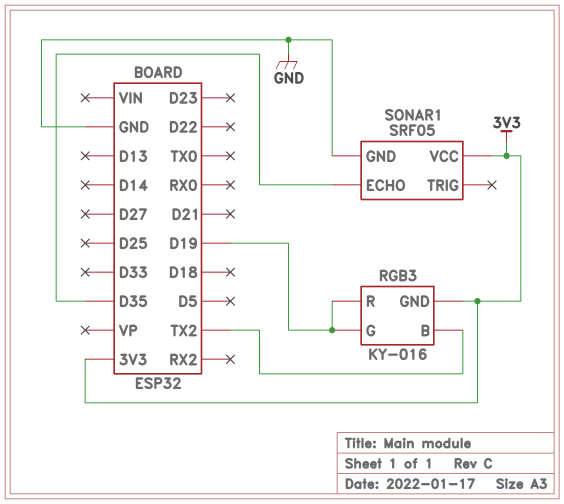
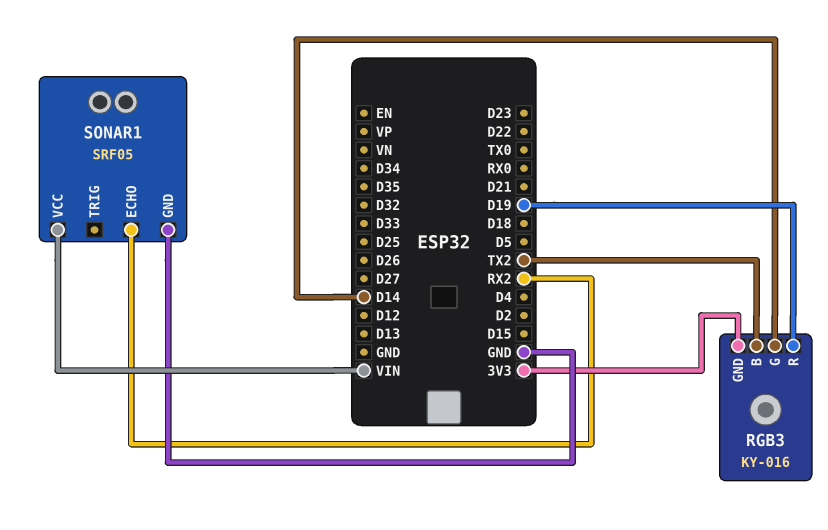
RGB3 pin G: D19 -> D14
SONAR1 pin ECHO: D35 -> RX2
SONAR1 pin VCC: 3V3 -> VIN

